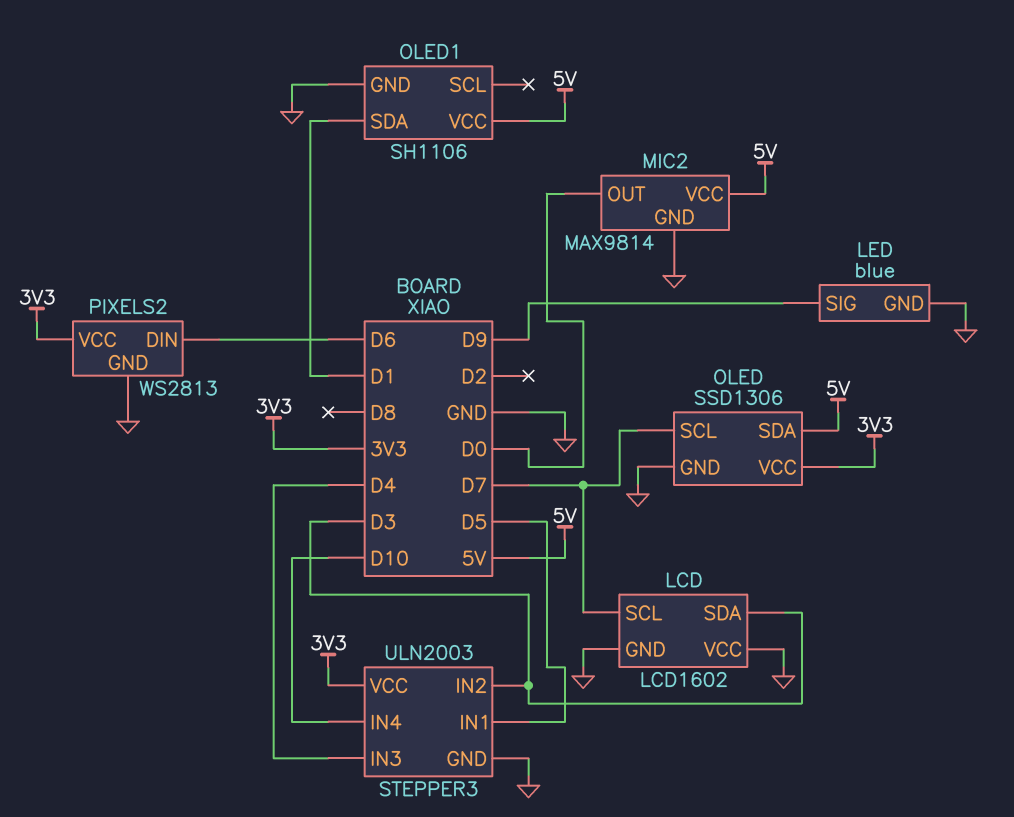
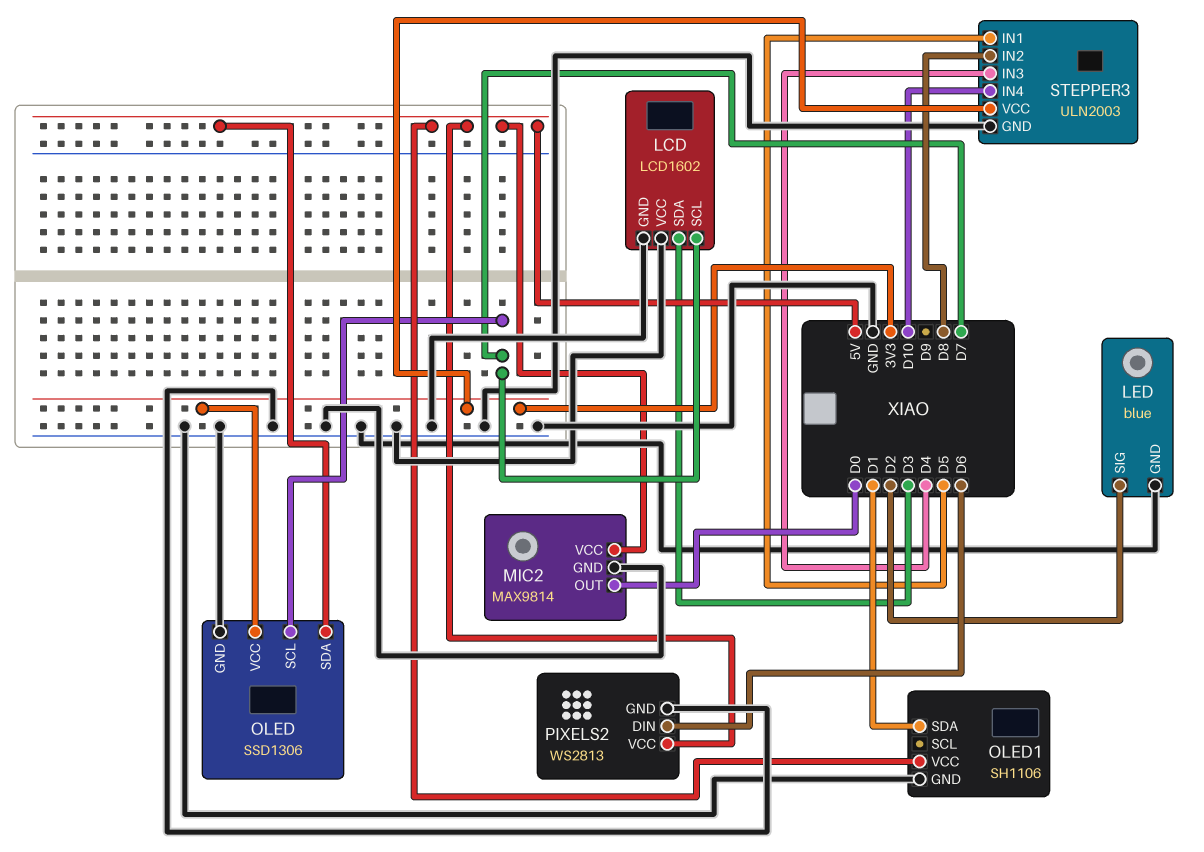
LED pin SIG: D9 -> D2
PIXELS2 pin VCC: 3V3 -> 5V
STEPPER3 pin IN2: D3 -> D8

